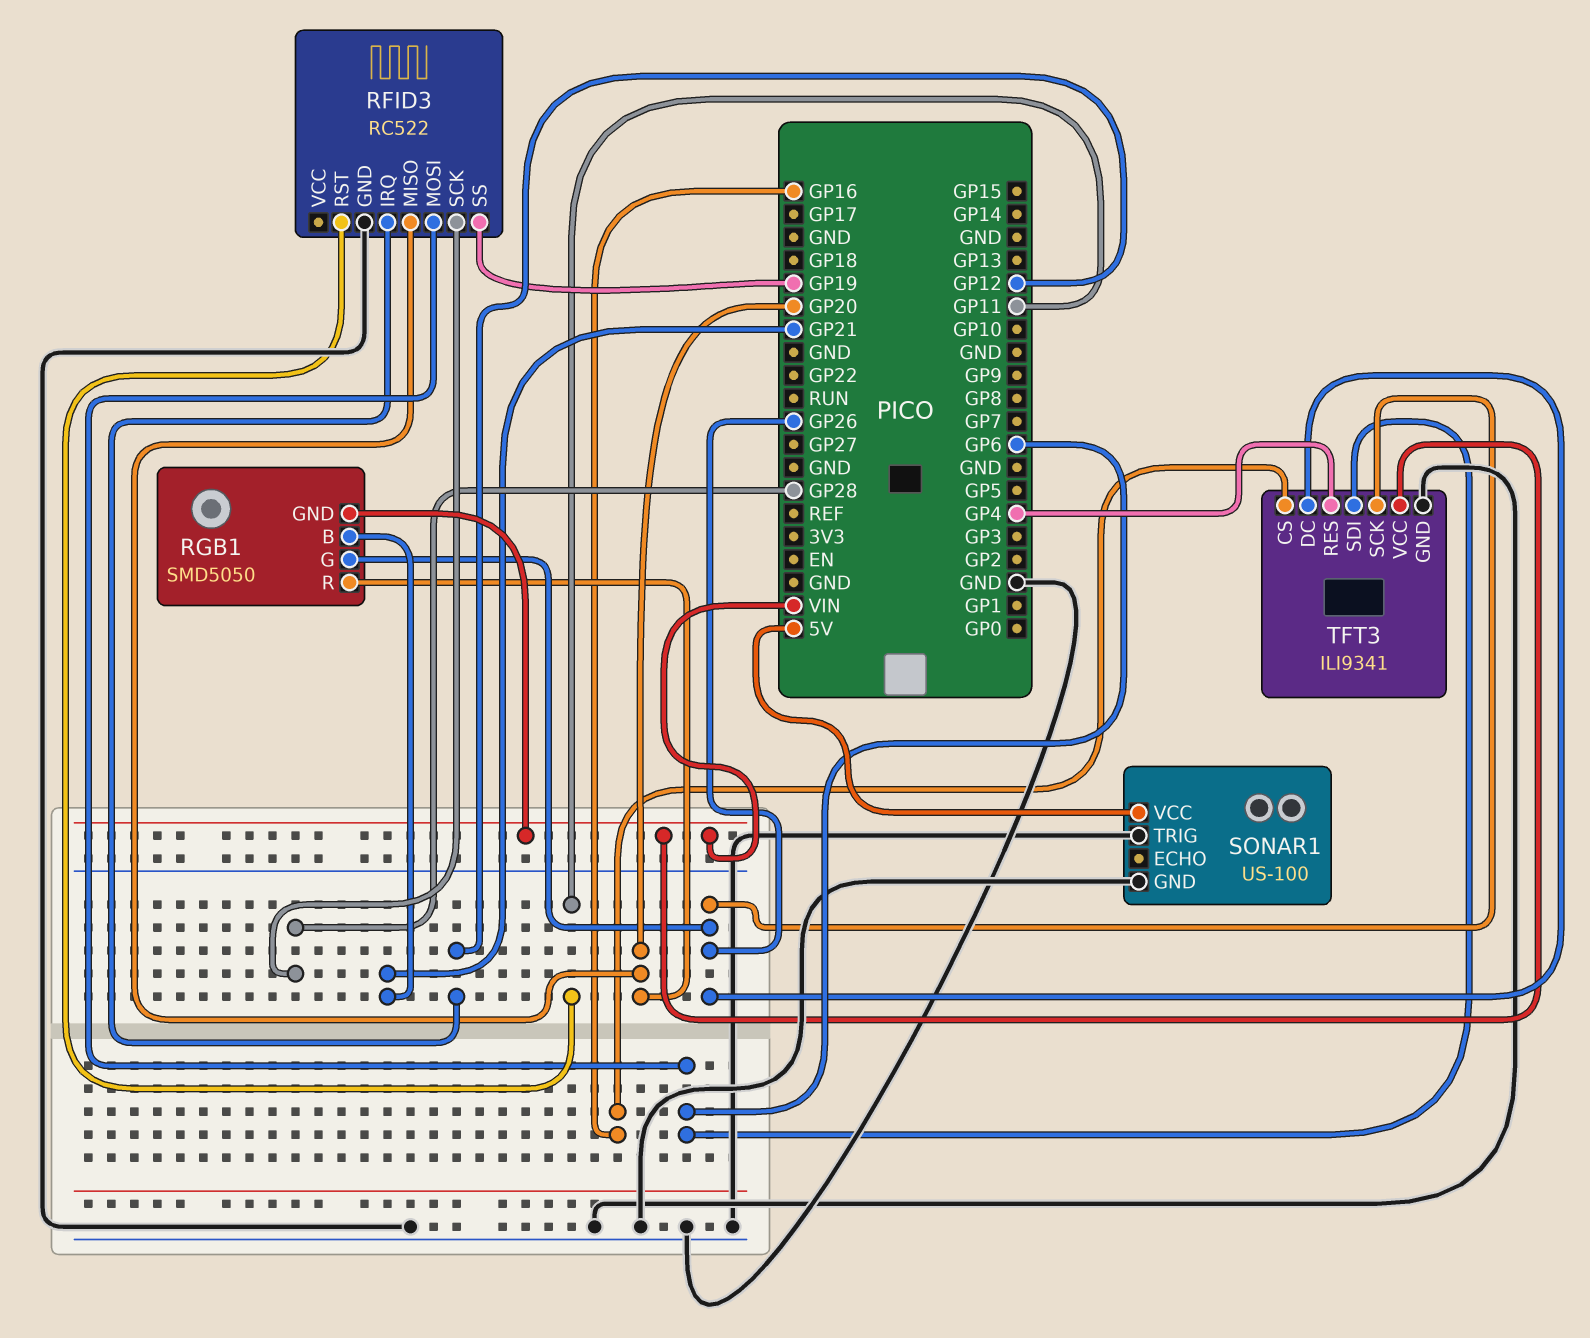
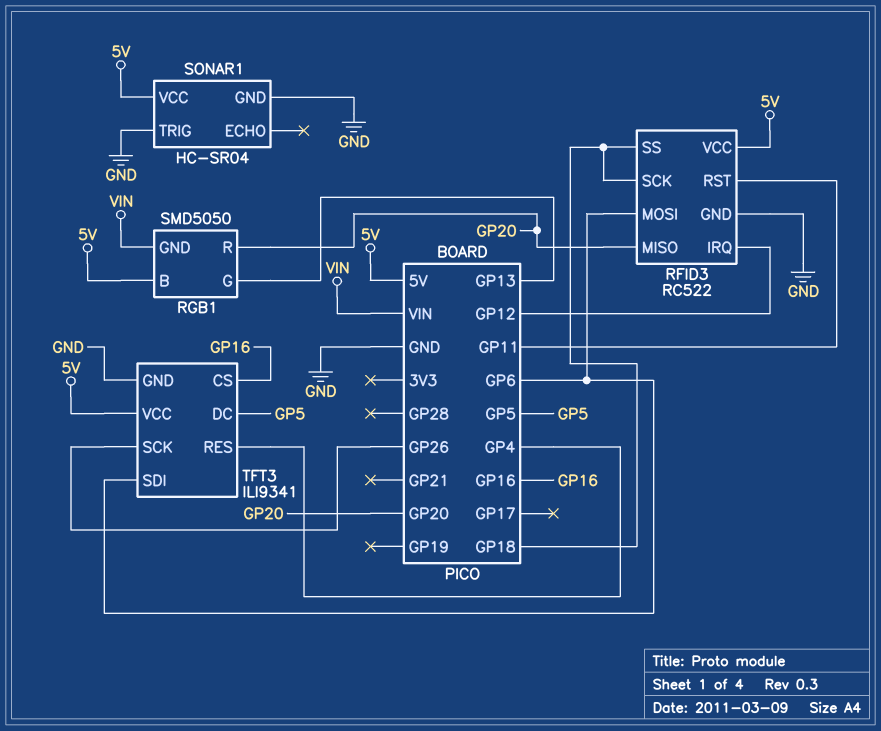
RFID3 pin SCK: GP28 -> GP18
RFID3 pin SS: GP19 -> GP18
RFID3 pin VCC: none -> 5V
RGB1 pin B: GP21 -> 5V
RGB1 pin G: GP26 -> GP13
SONAR1: US-100 -> HC-SR04
TFT3 pin DC: GP26 -> GP5
TFT3 pin VCC: VIN -> 5V

